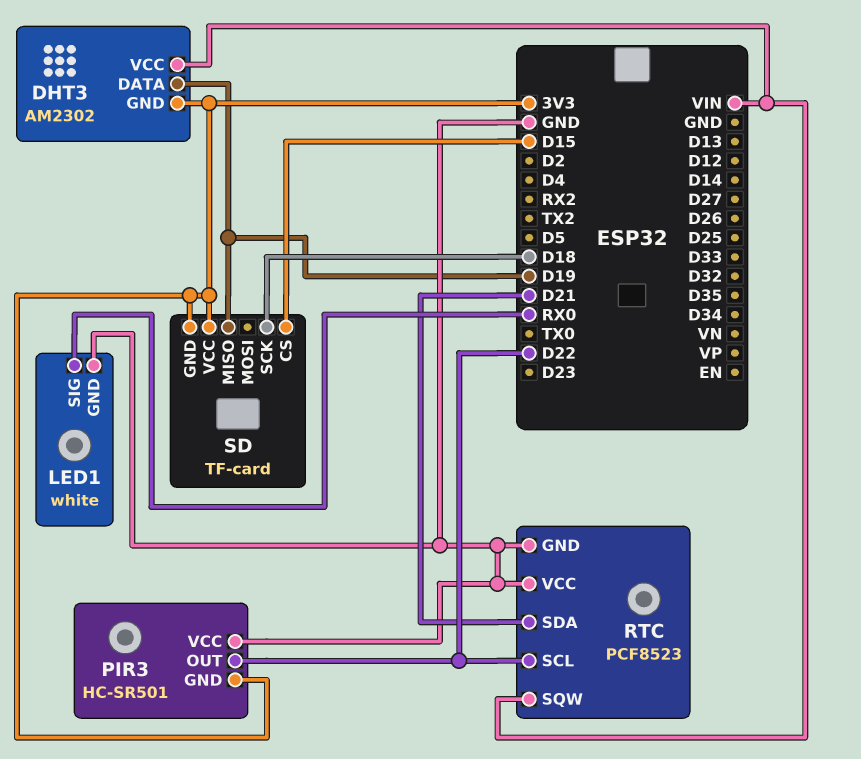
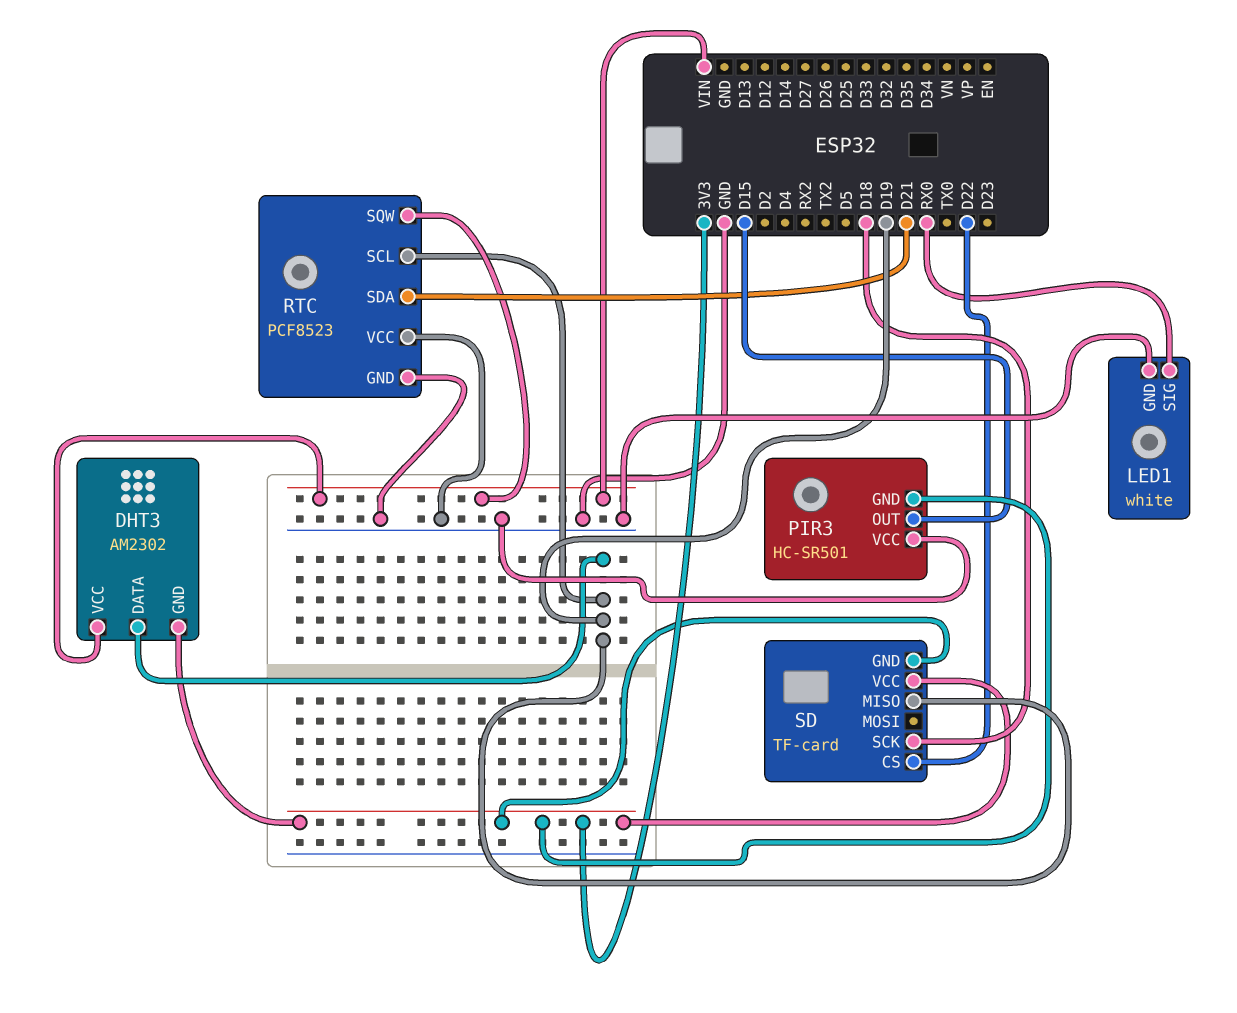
PIR3 pin OUT: D22 -> D15
RTC pin SCL: D22 -> D19
SD pin CS: D15 -> D22

